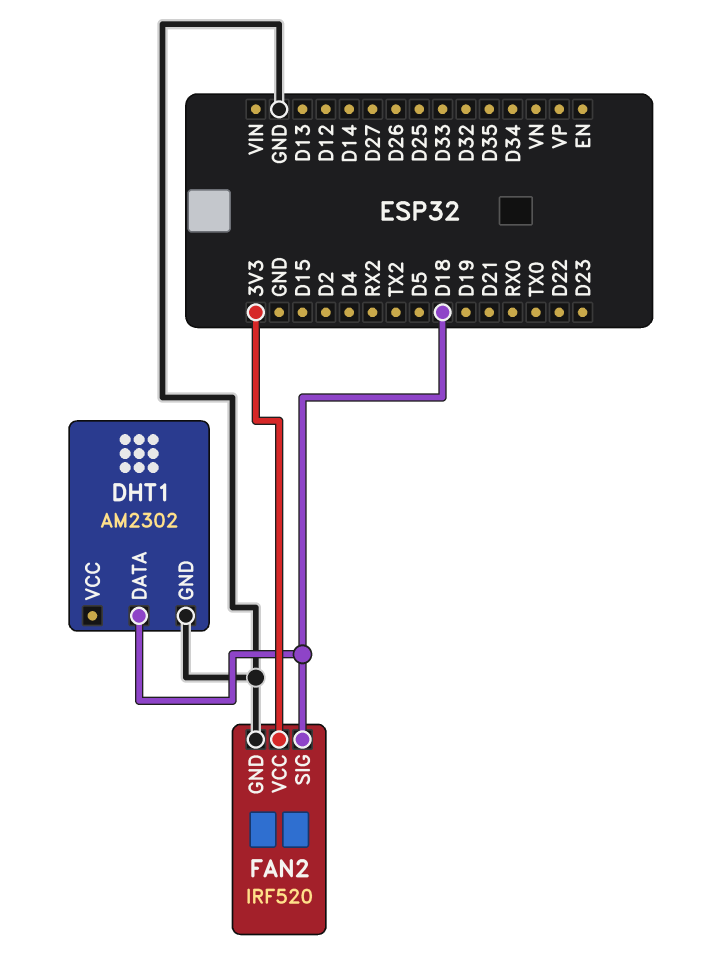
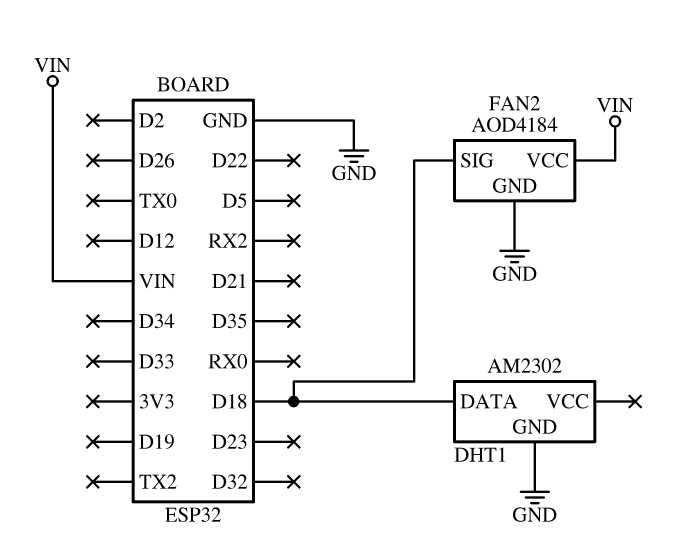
FAN2: IRF520 -> AOD4184
FAN2 pin VCC: 3V3 -> VIN

